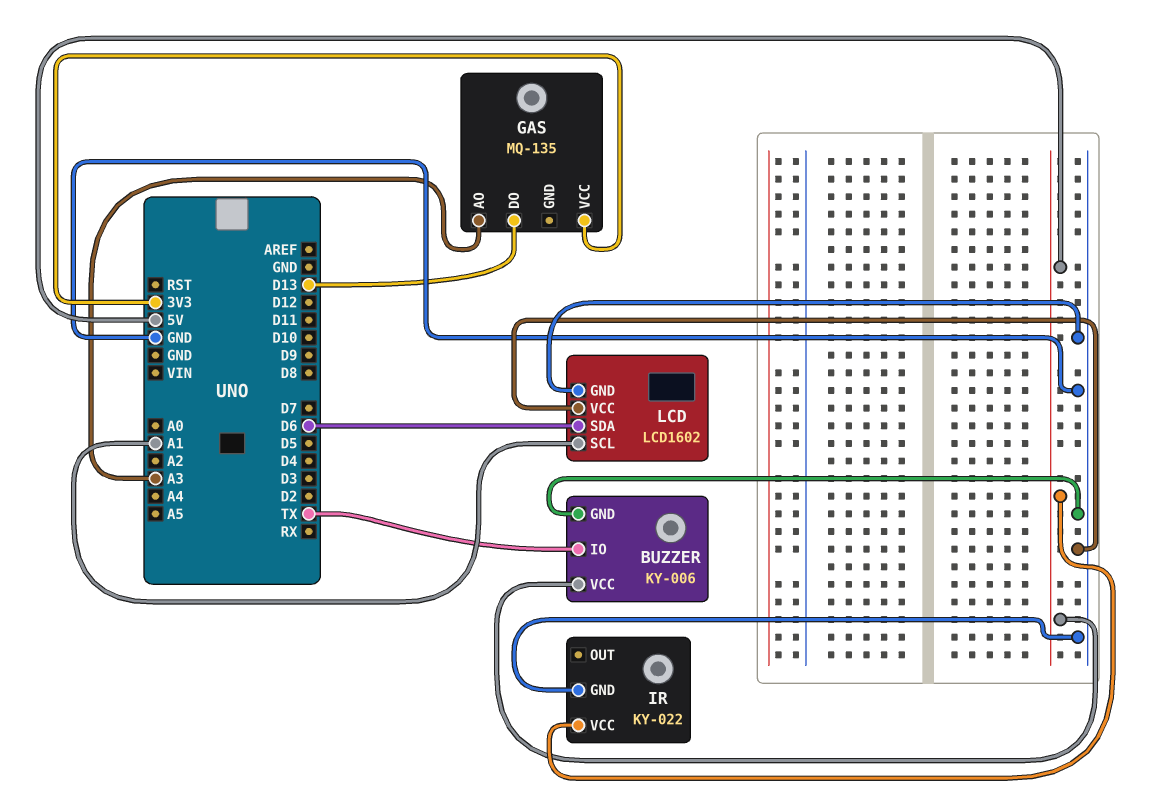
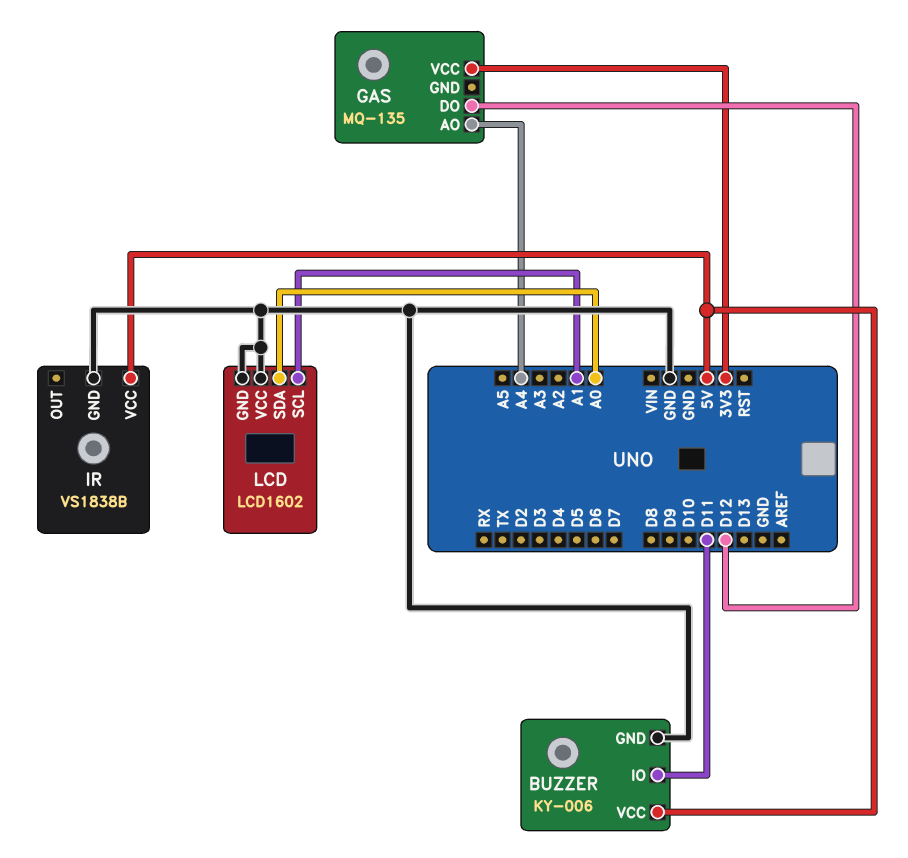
BUZZER pin IO: TX -> D11
GAS pin AO: A3 -> A4
GAS pin DO: D13 -> D12
IR: KY-022 -> VS1838B
LCD pin SDA: D6 -> A0

